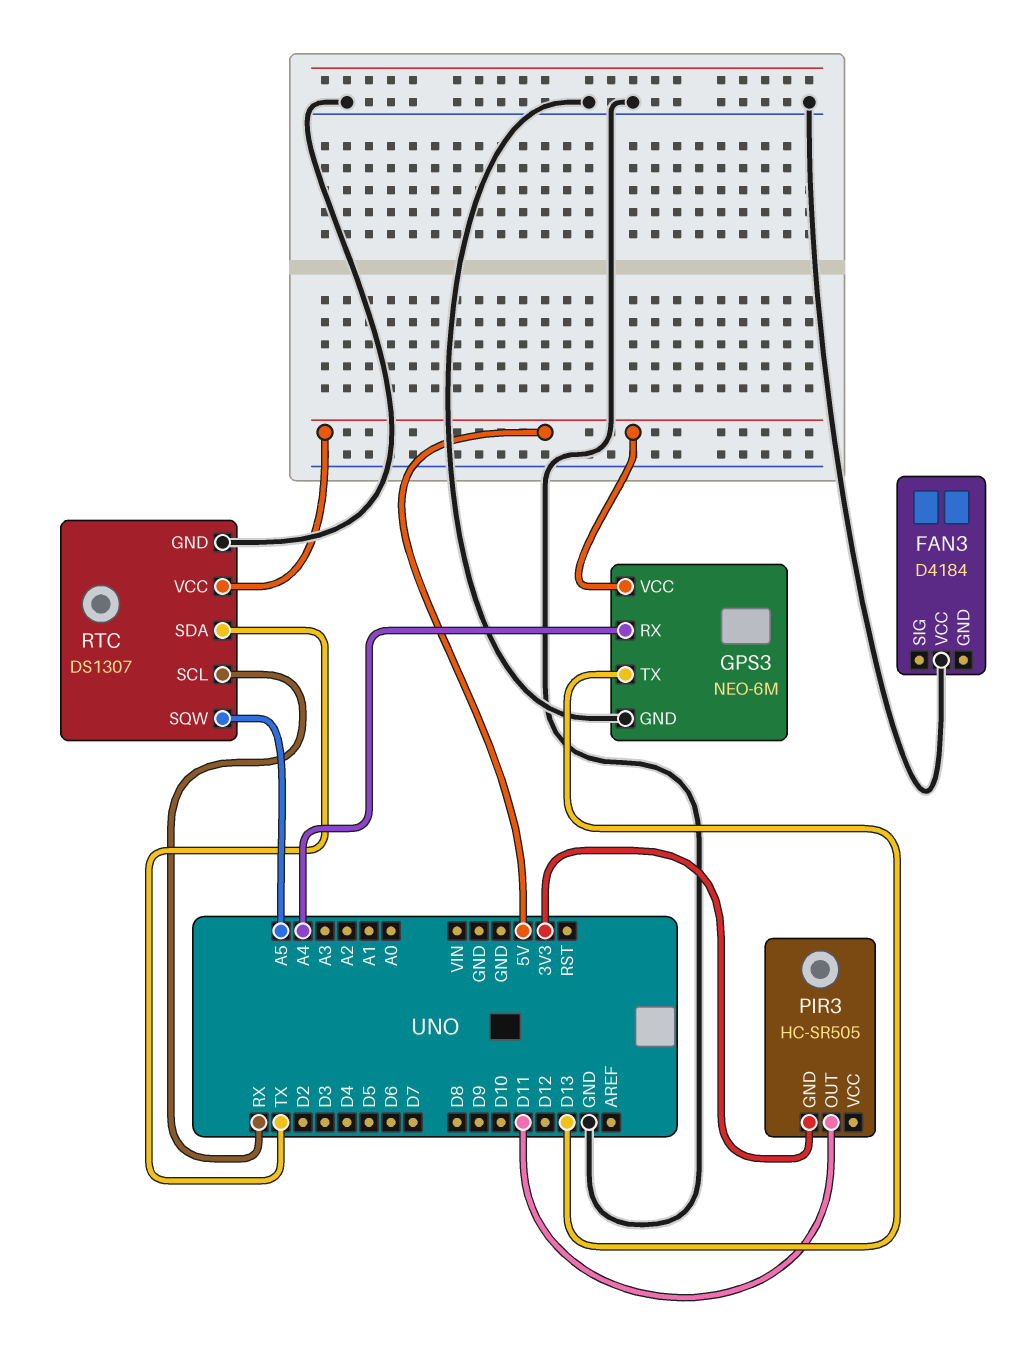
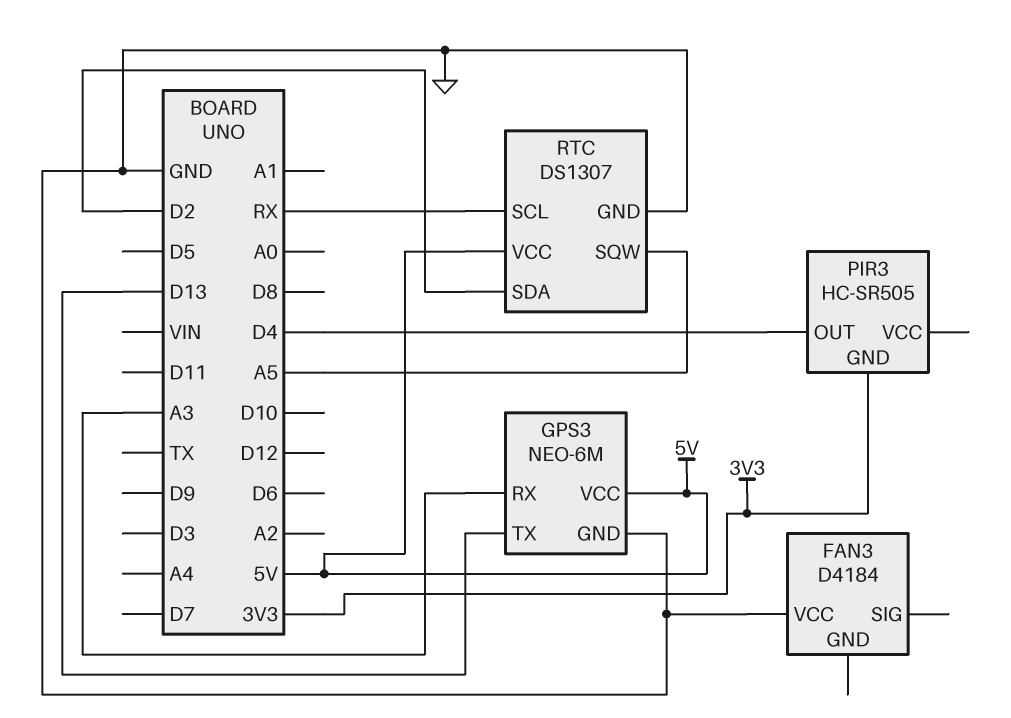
GPS3 pin RX: A4 -> A3
PIR3 pin OUT: D11 -> D4
RTC pin SDA: TX -> D2

